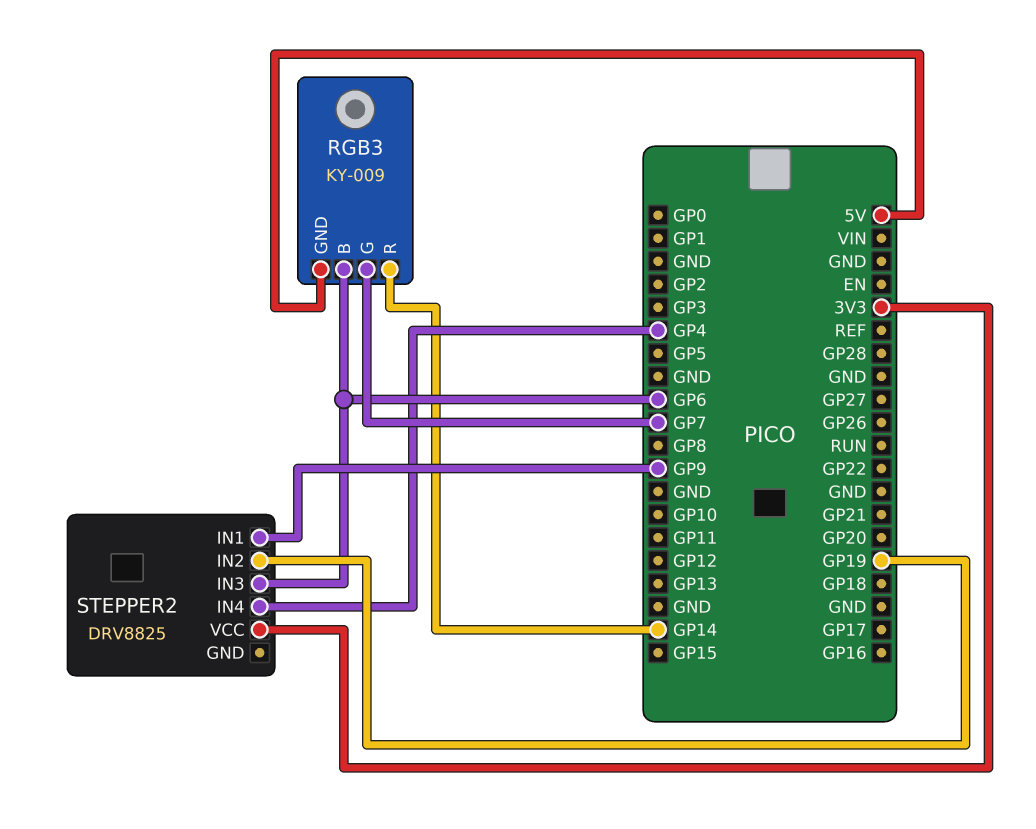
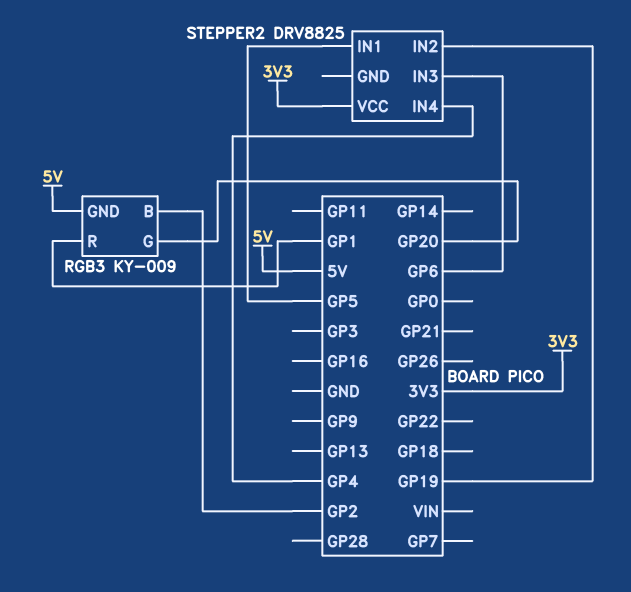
RGB3 pin B: GP6 -> GP2
RGB3 pin G: GP7 -> GP20
RGB3 pin R: GP14 -> GP1
STEPPER2 pin IN1: GP9 -> GP5

